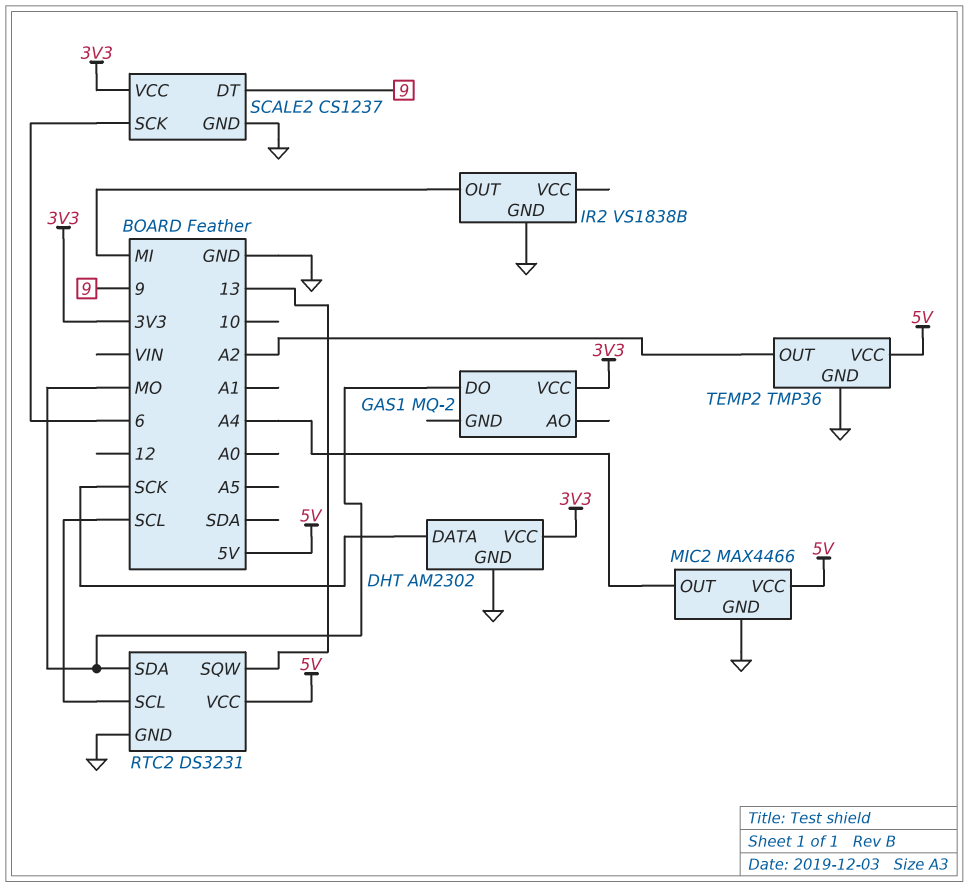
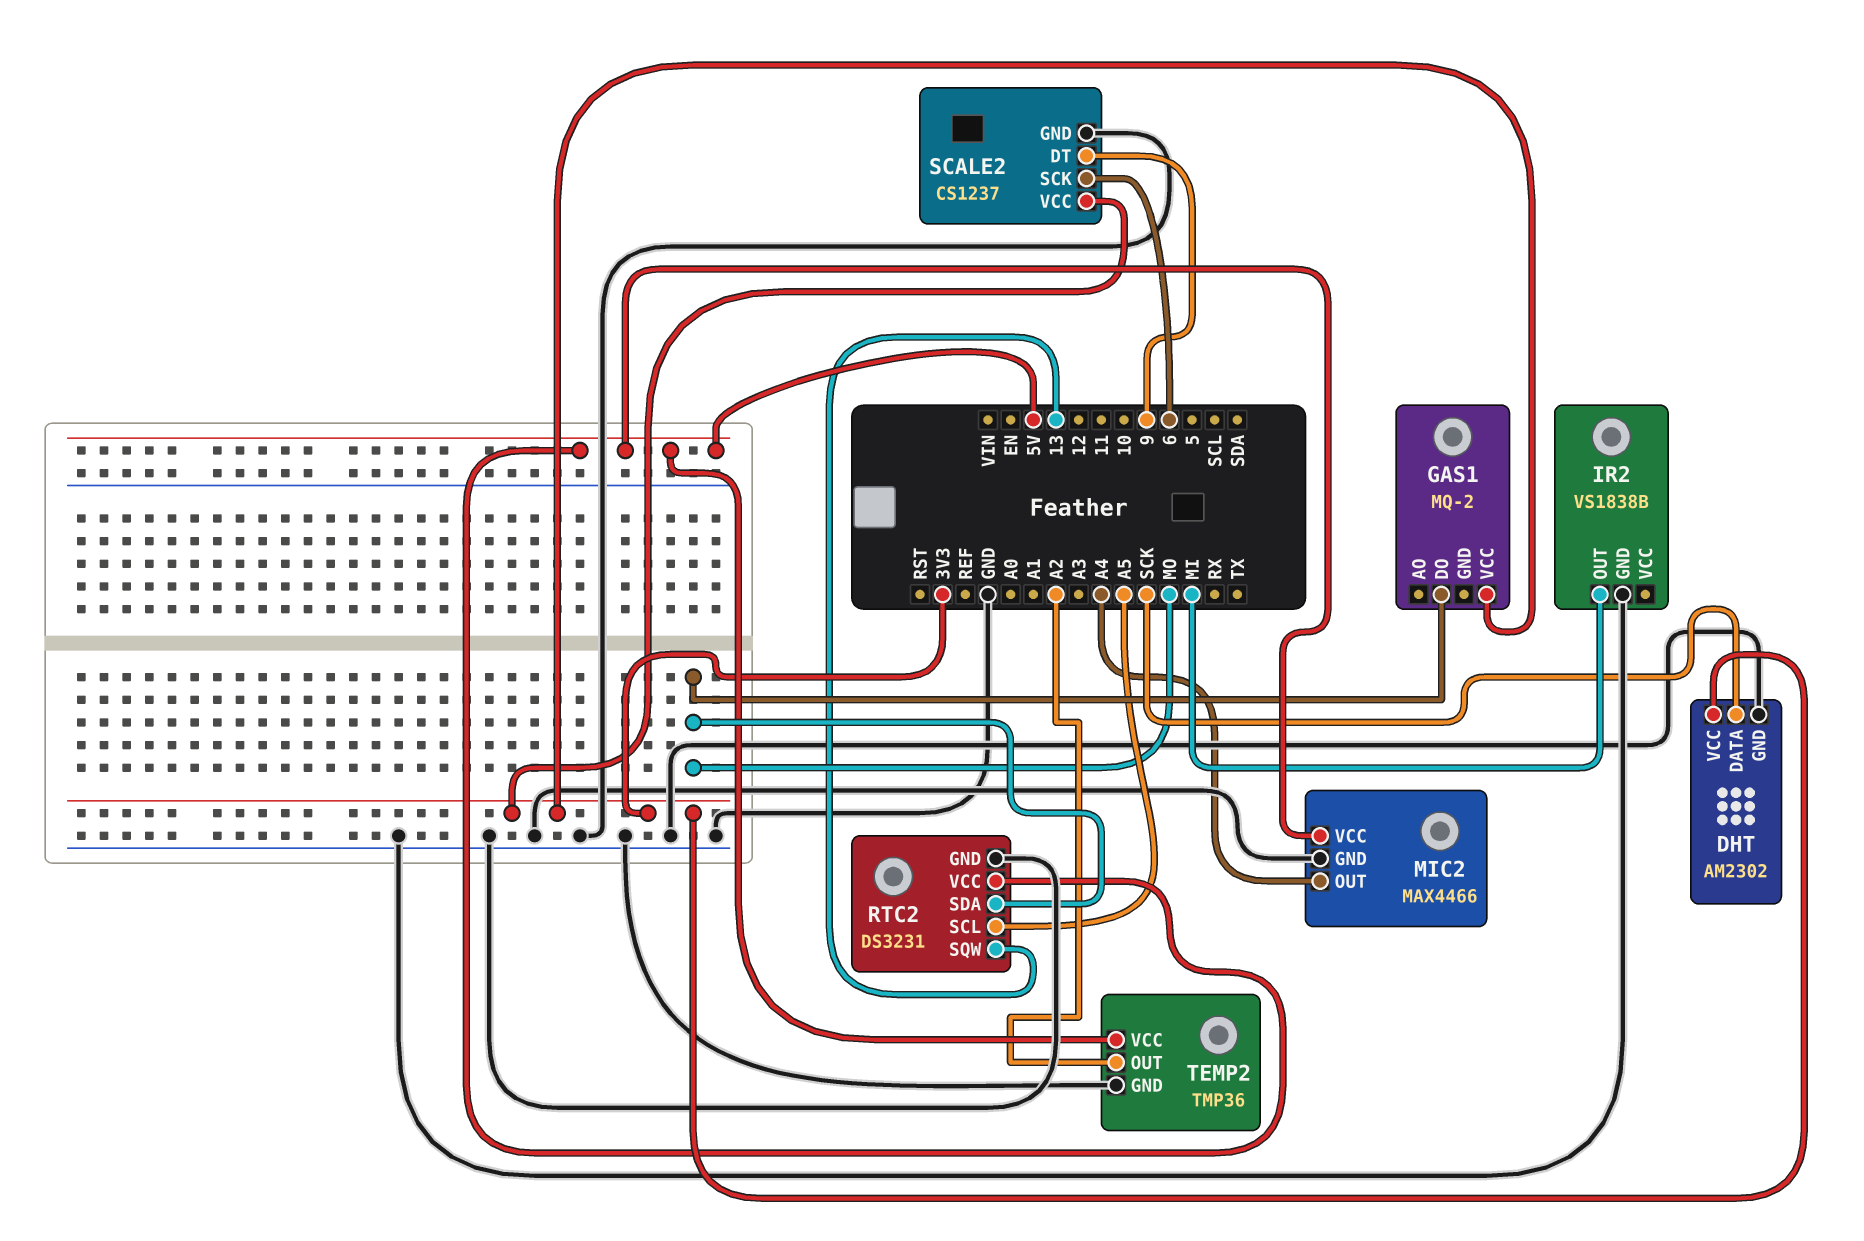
RTC2 pin SCL: SCL -> A5

